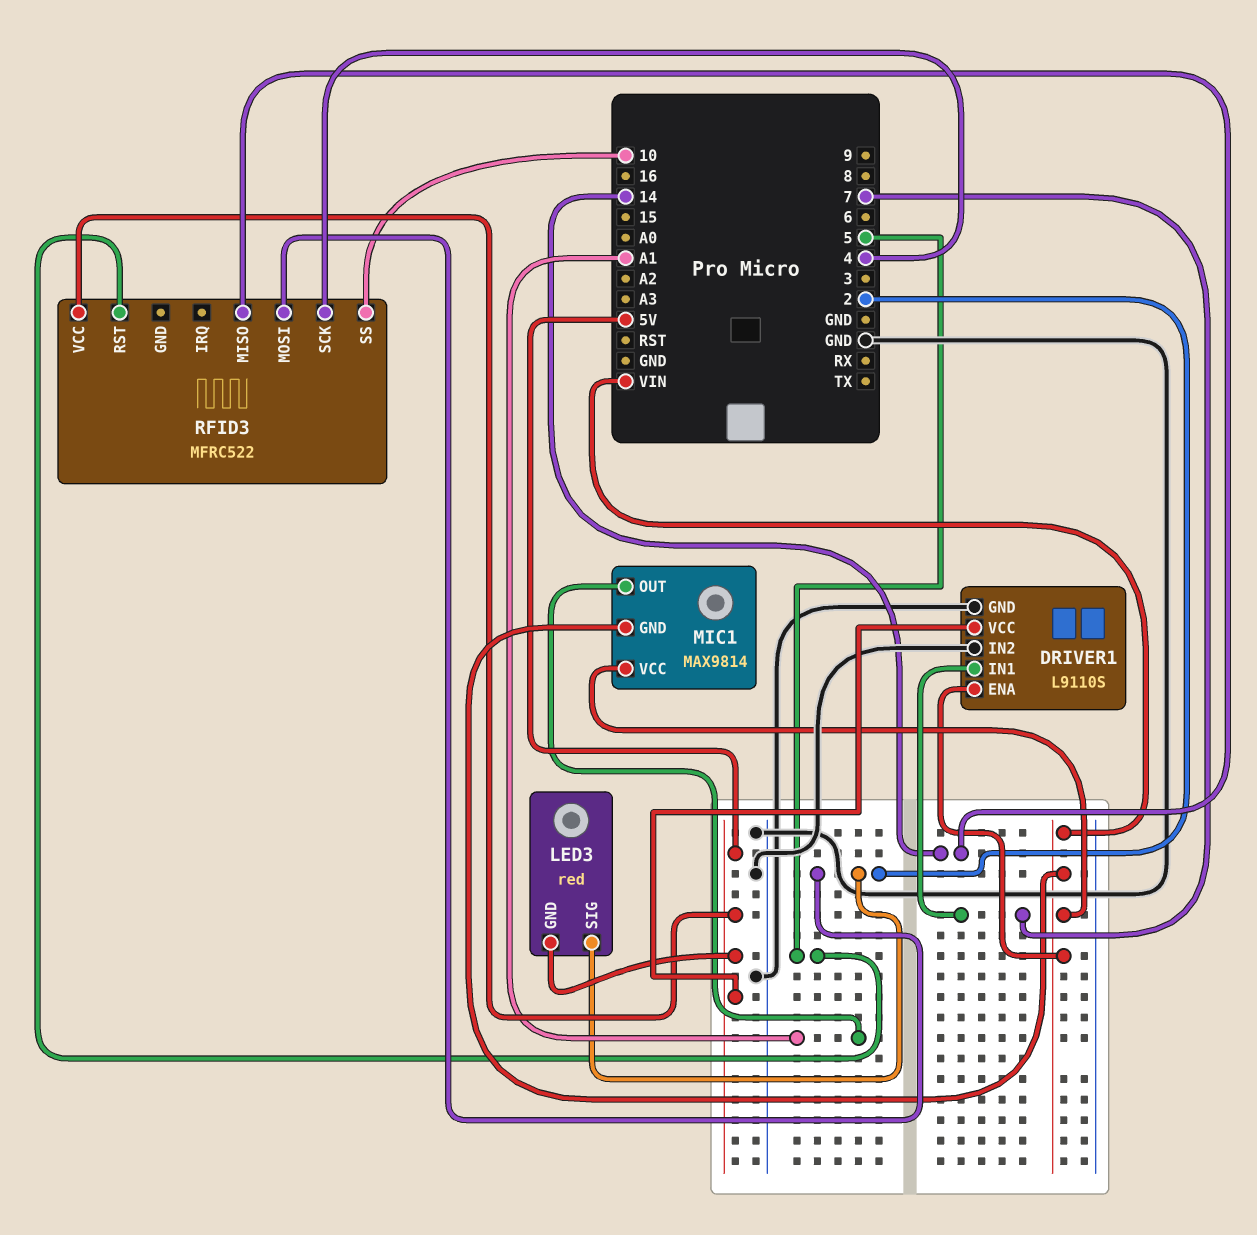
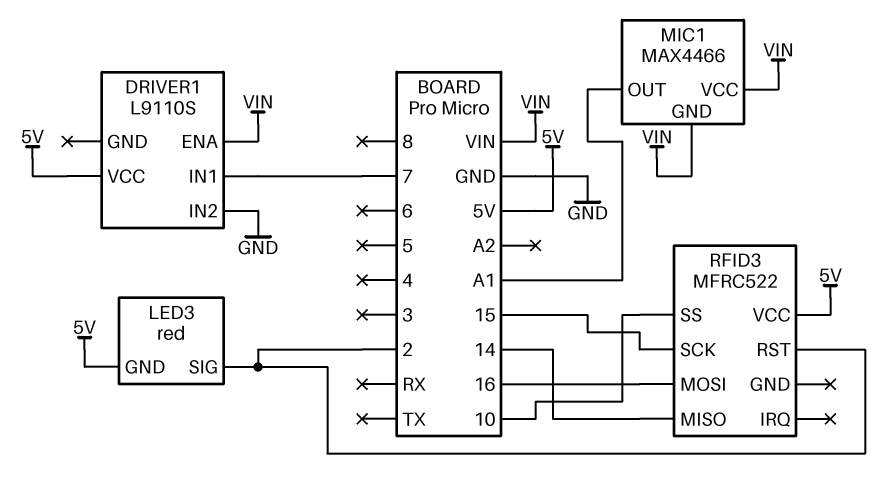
DRIVER1 pin GND: GND -> none
MIC1: MAX9814 -> MAX4466
RFID3 pin MOSI: 2 -> 16
RFID3 pin RST: 5 -> 2
RFID3 pin SCK: 4 -> 15

